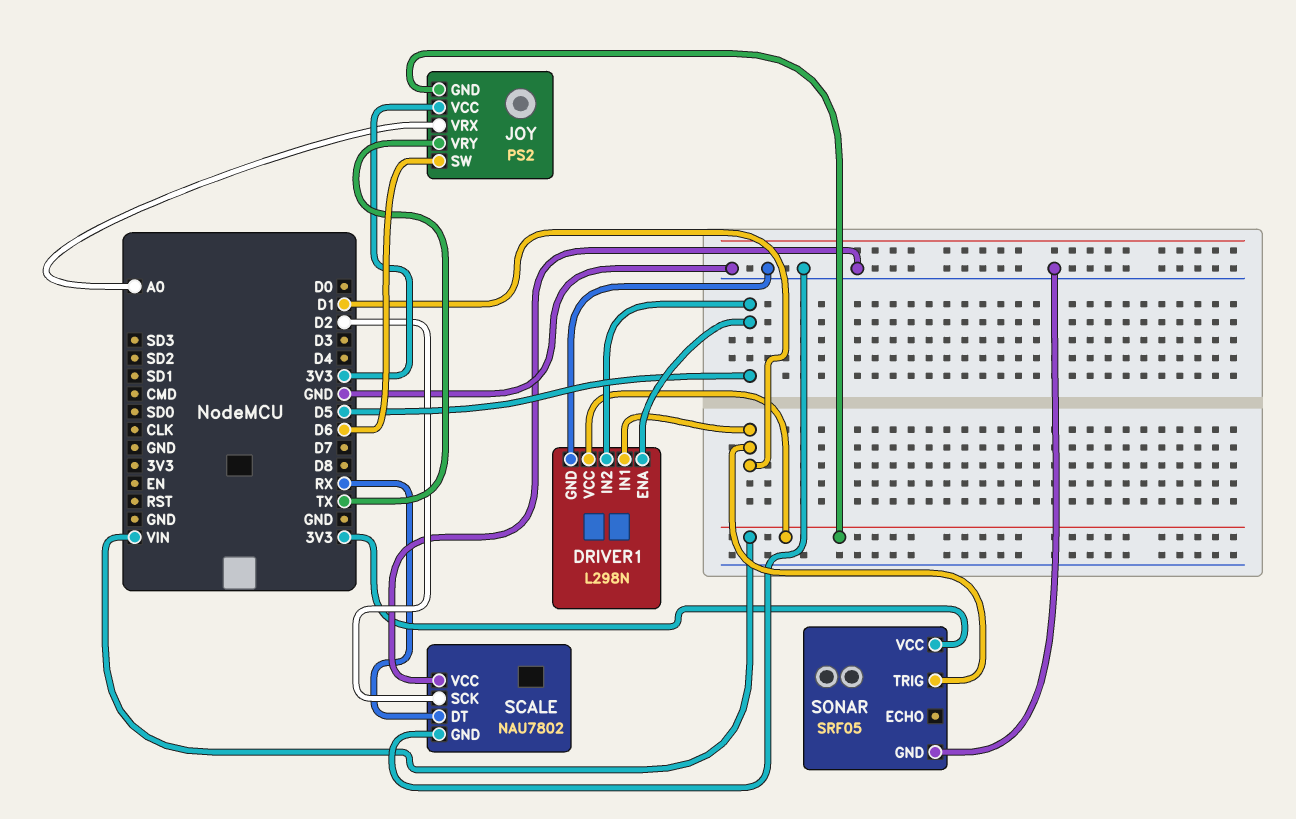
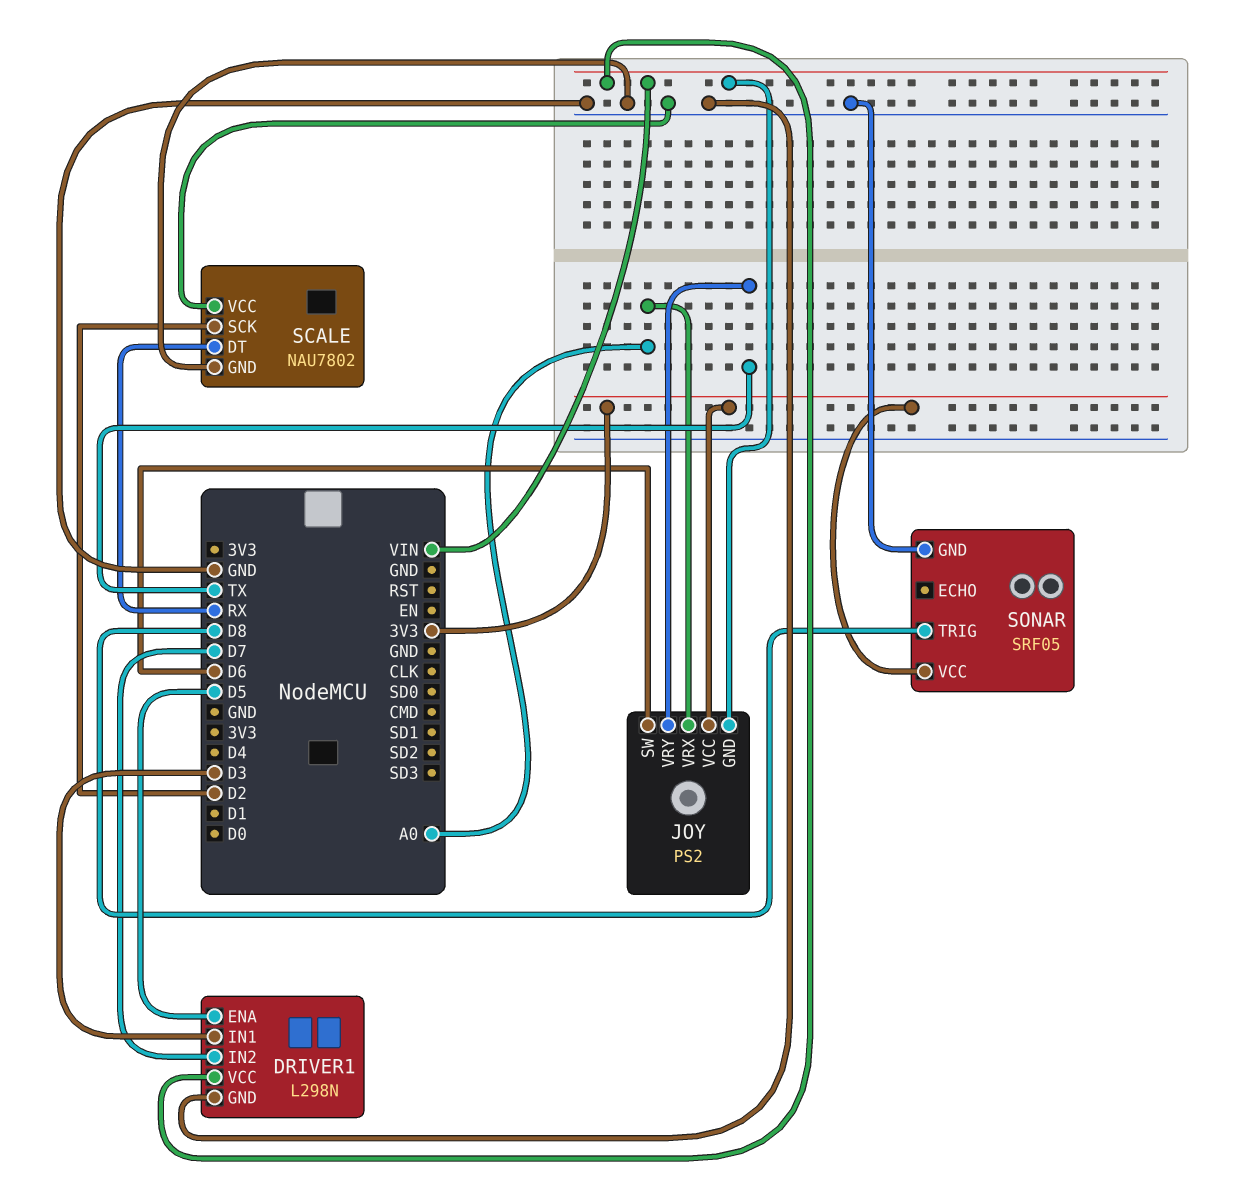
DRIVER1 pin IN1: D1 -> D3
DRIVER1 pin IN2: D5 -> D7
SONAR pin TRIG: D1 -> D8

